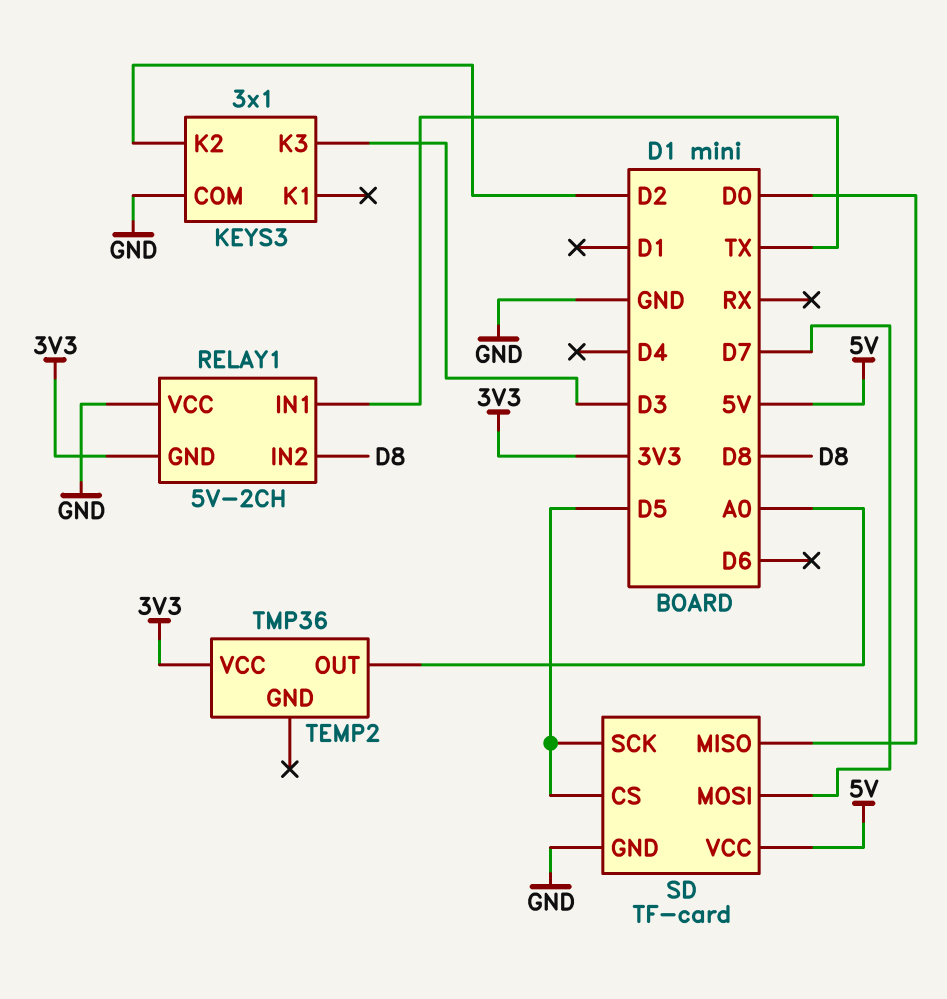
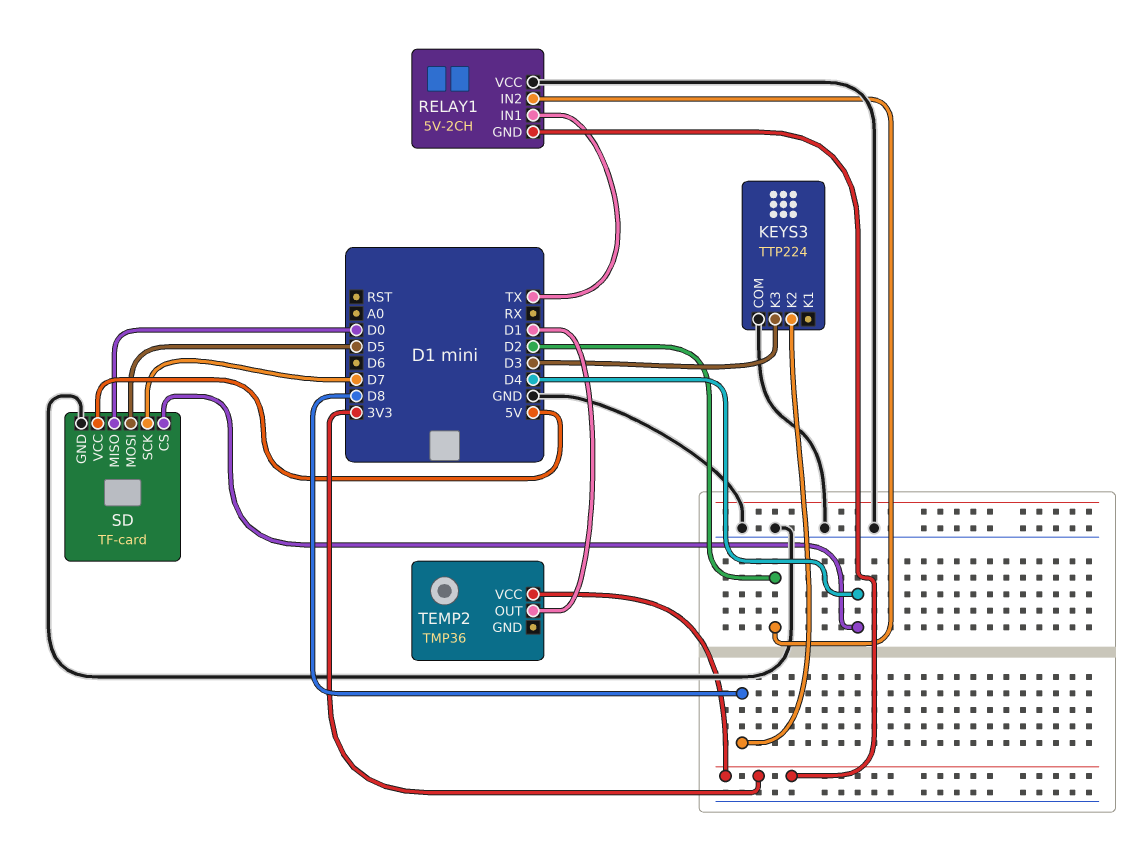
KEYS3: 3x1 -> TTP224
KEYS3 pin K2: D2 -> D8
RELAY1 pin IN2: D8 -> D2
SD pin CS: D5 -> D4
SD pin MOSI: D7 -> D5
SD pin SCK: D5 -> D7
TEMP2 pin OUT: A0 -> D1

